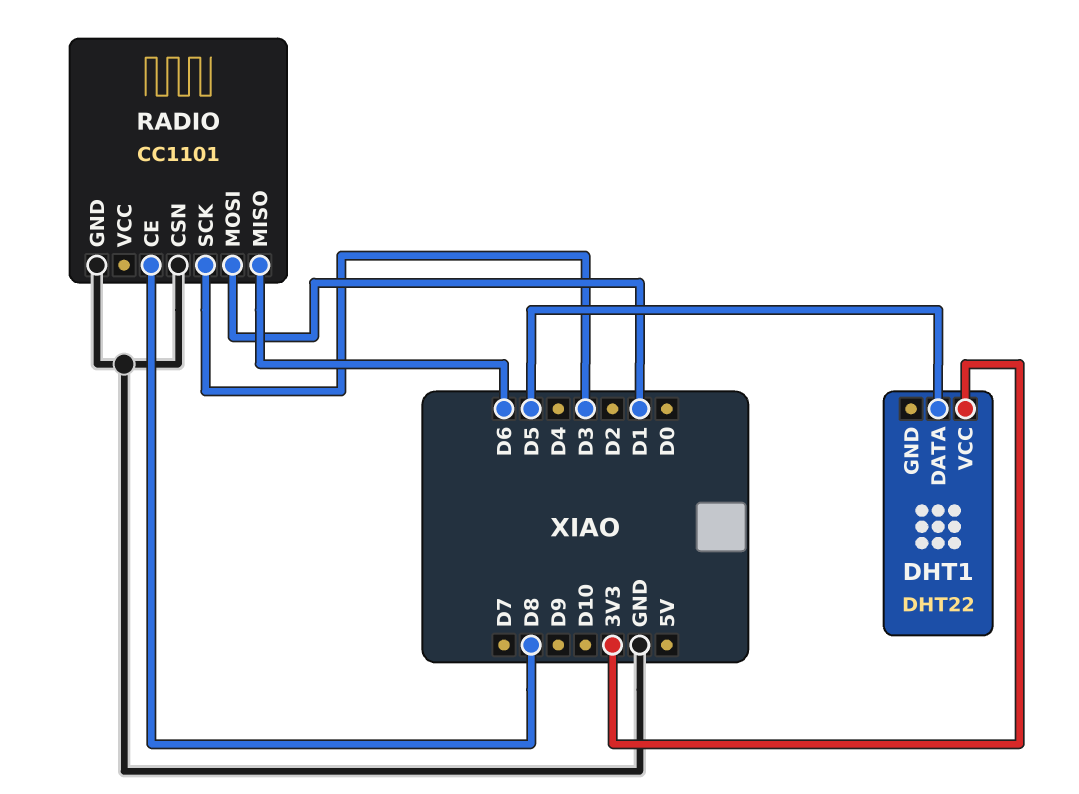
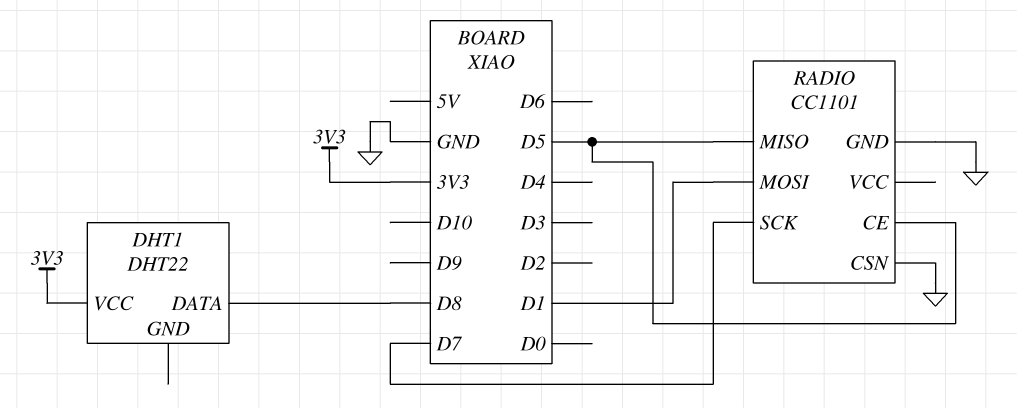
DHT1 pin DATA: D5 -> D8
RADIO pin CE: D8 -> D5
RADIO pin MISO: D6 -> D5
RADIO pin SCK: D3 -> D7

